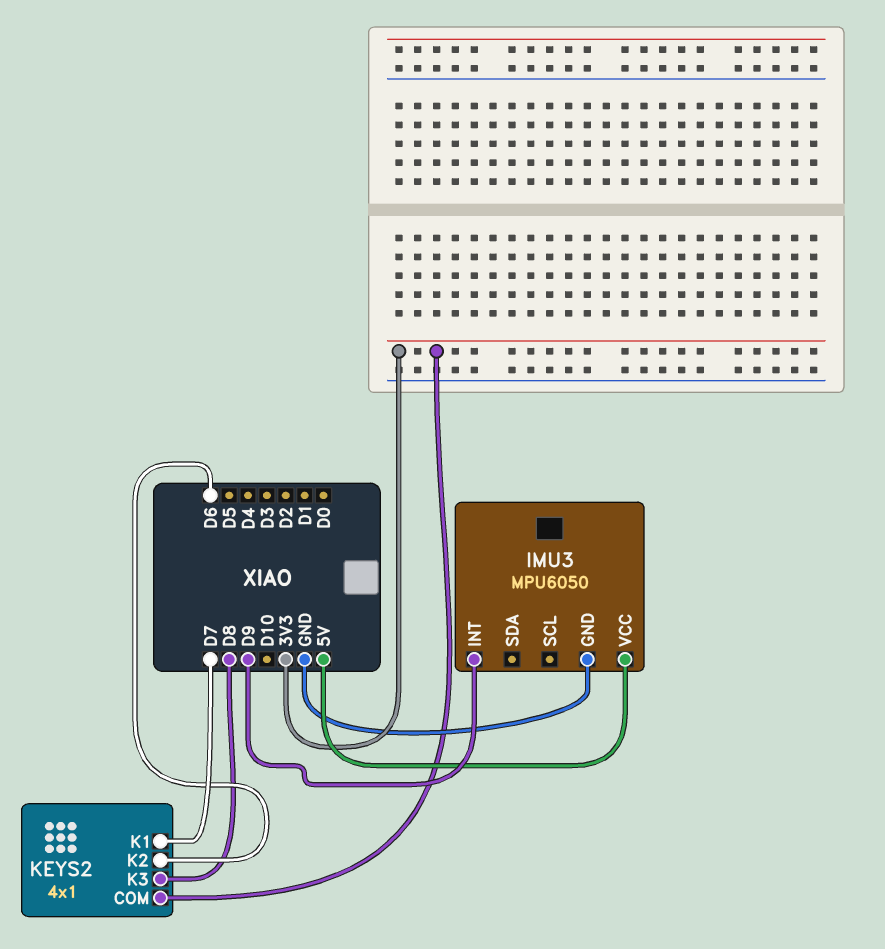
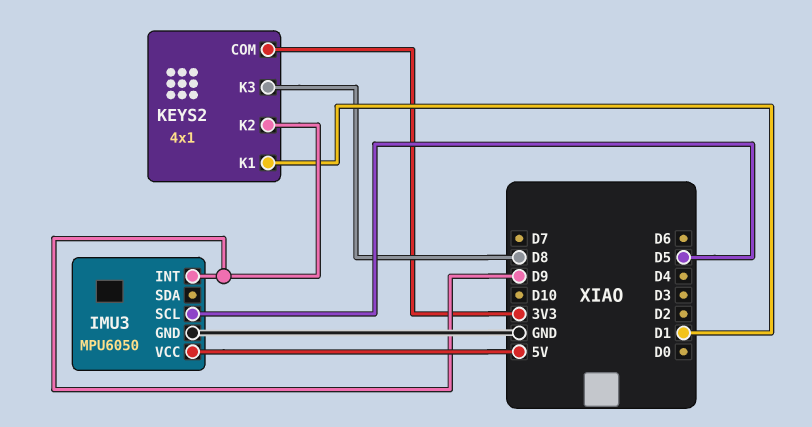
IMU3 pin SCL: none -> D5
KEYS2 pin K1: D7 -> D1
KEYS2 pin K2: D6 -> D9

